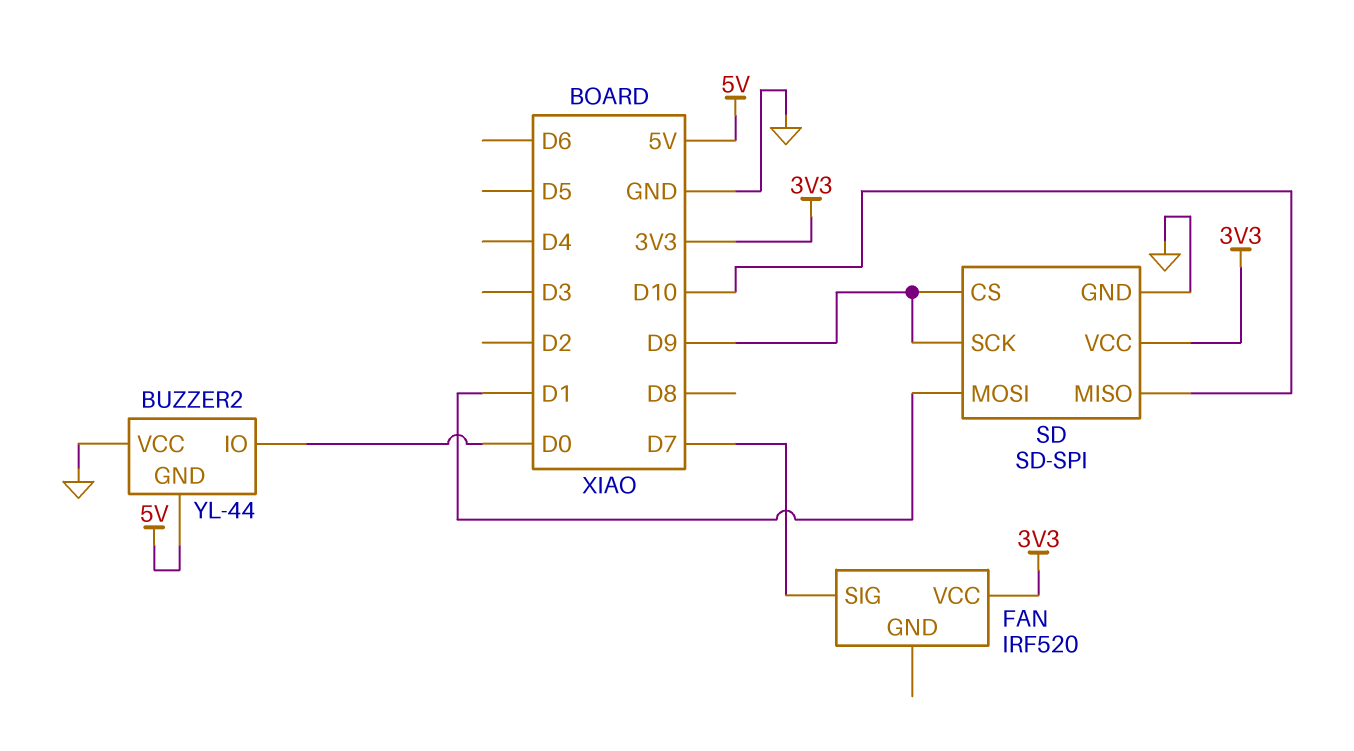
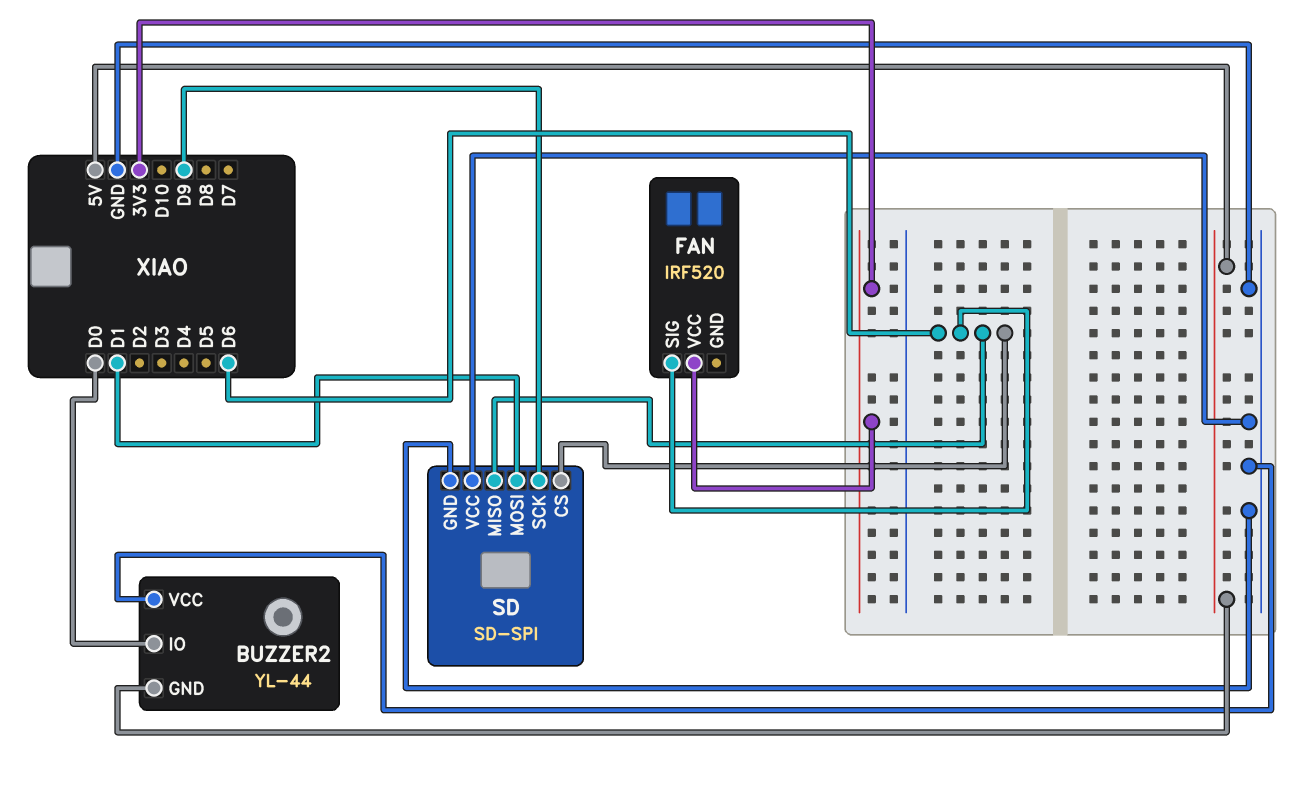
FAN pin SIG: D7 -> D6
SD pin CS: D9 -> D6
SD pin MISO: D10 -> D6
SD pin VCC: 3V3 -> GND

